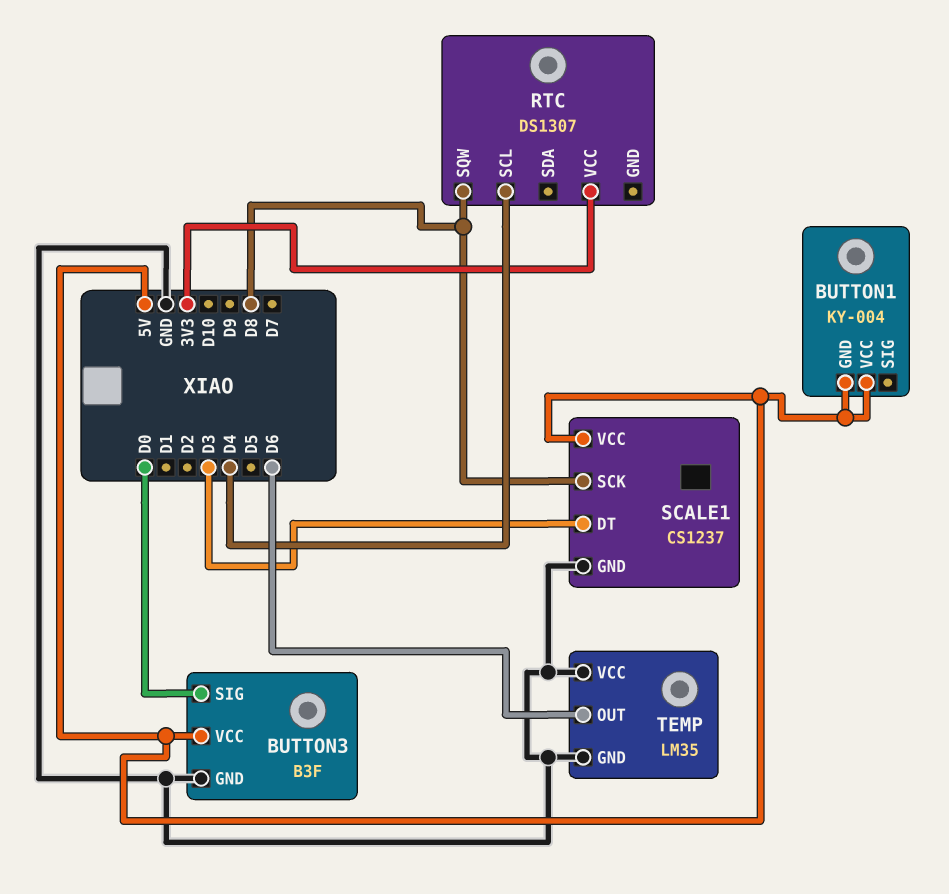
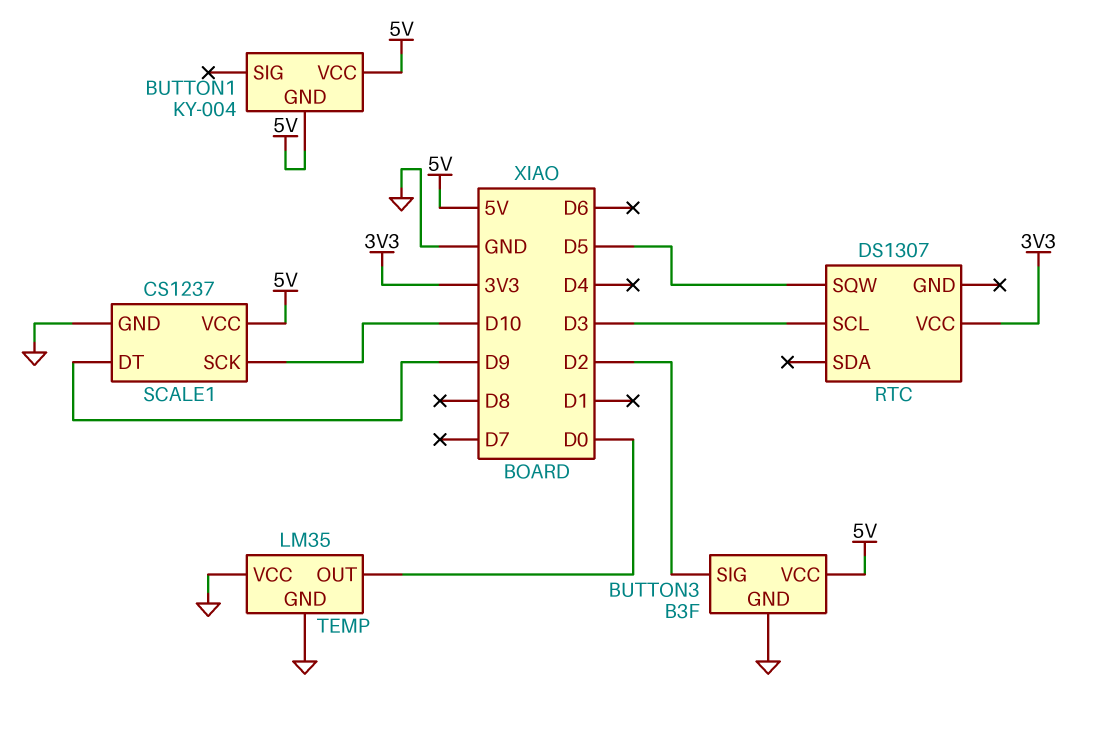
BUTTON3 pin SIG: D0 -> D2
RTC pin SCL: D4 -> D3
RTC pin SQW: D8 -> D5
SCALE1 pin DT: D3 -> D9
SCALE1 pin SCK: D8 -> D10
TEMP pin OUT: D6 -> D0

